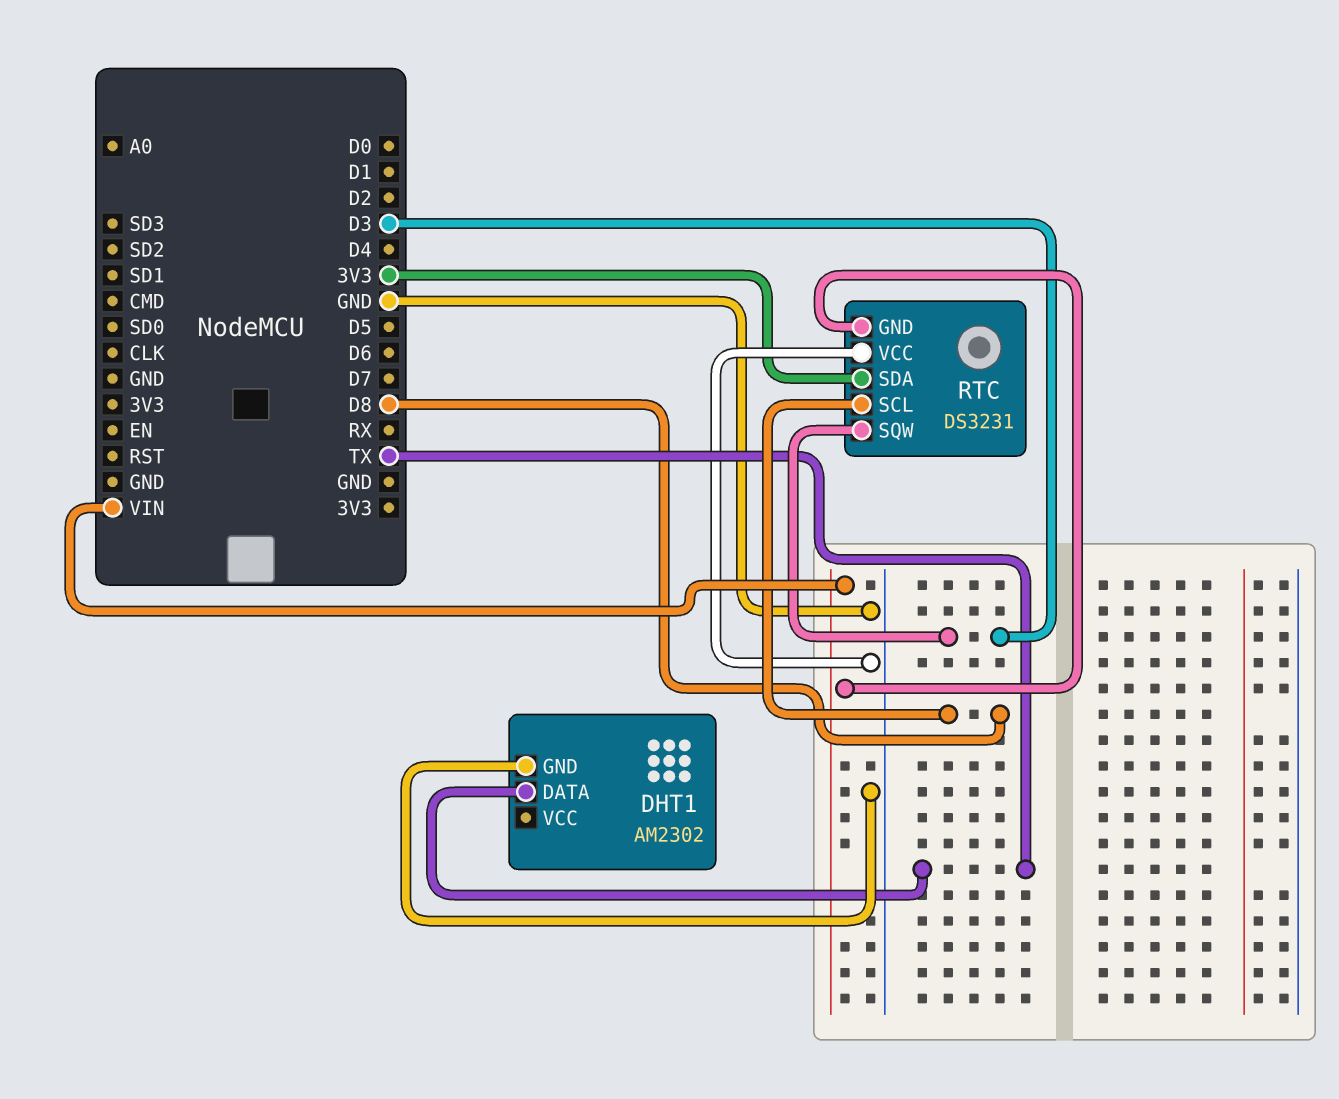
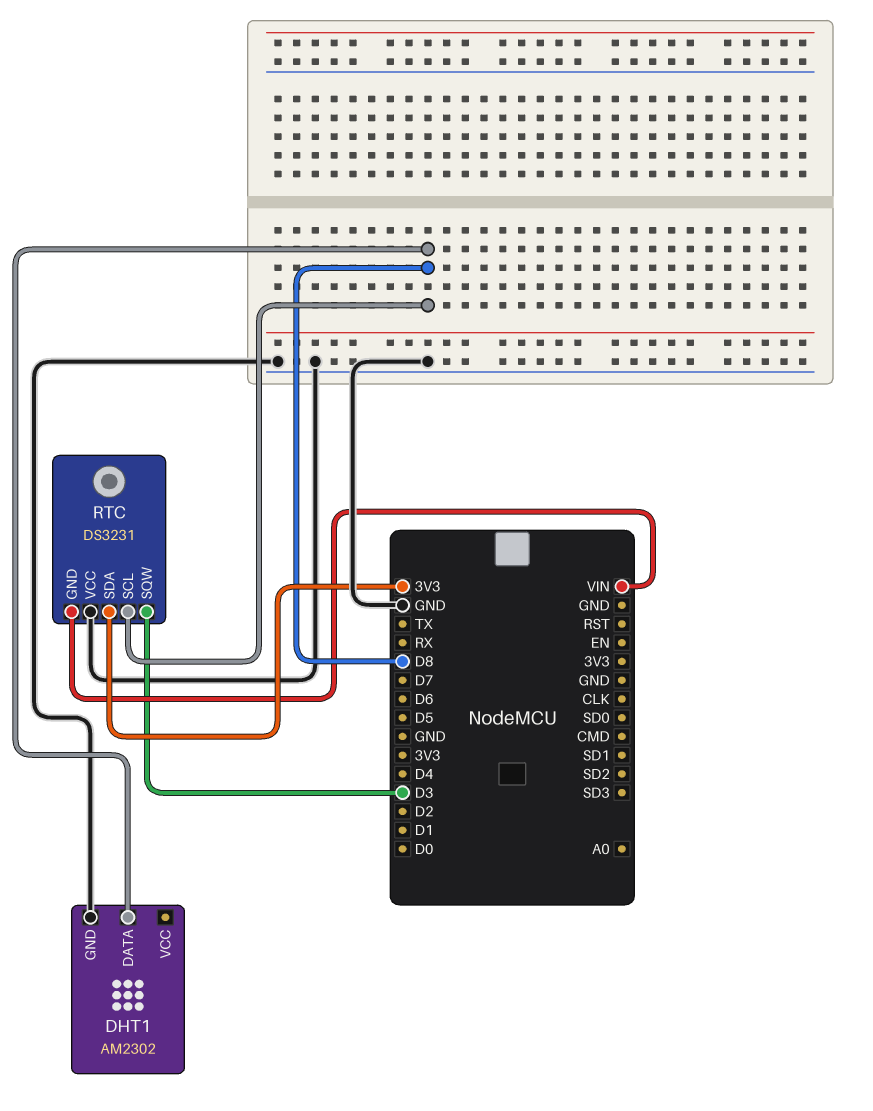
DHT1 pin DATA: TX -> D8

